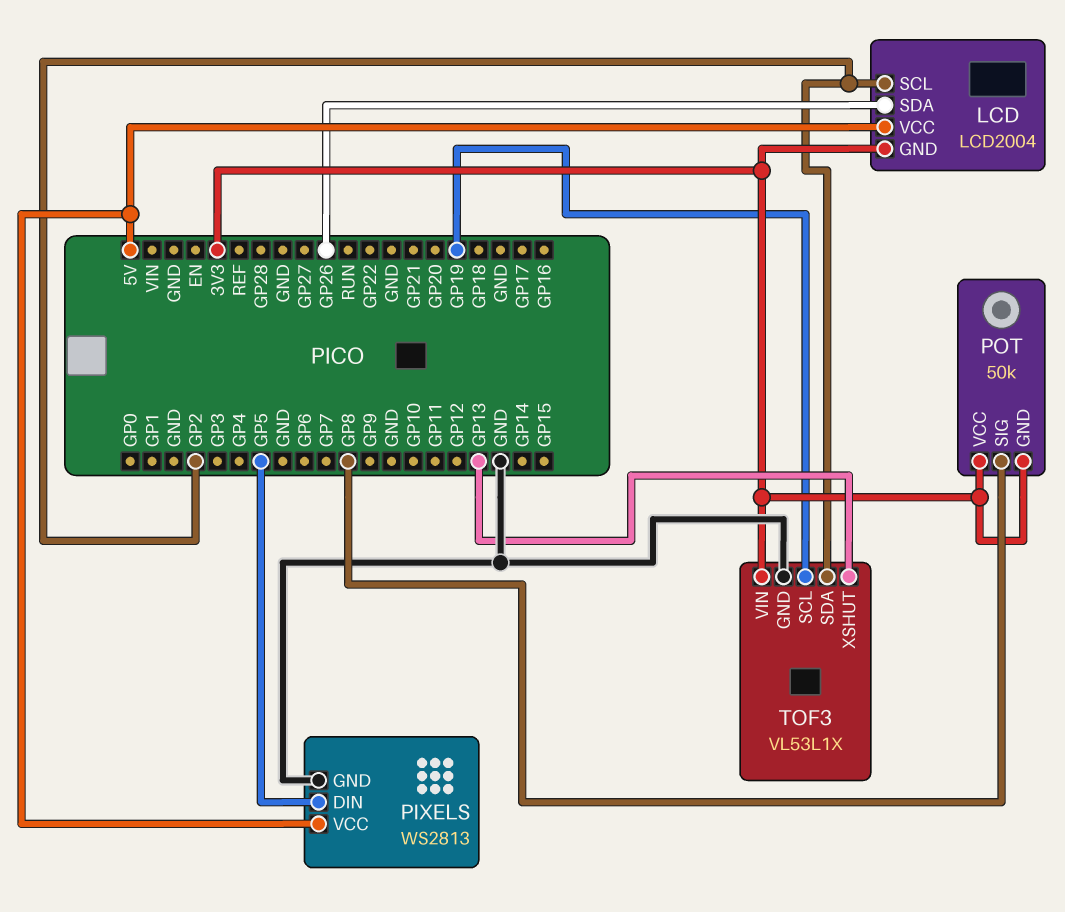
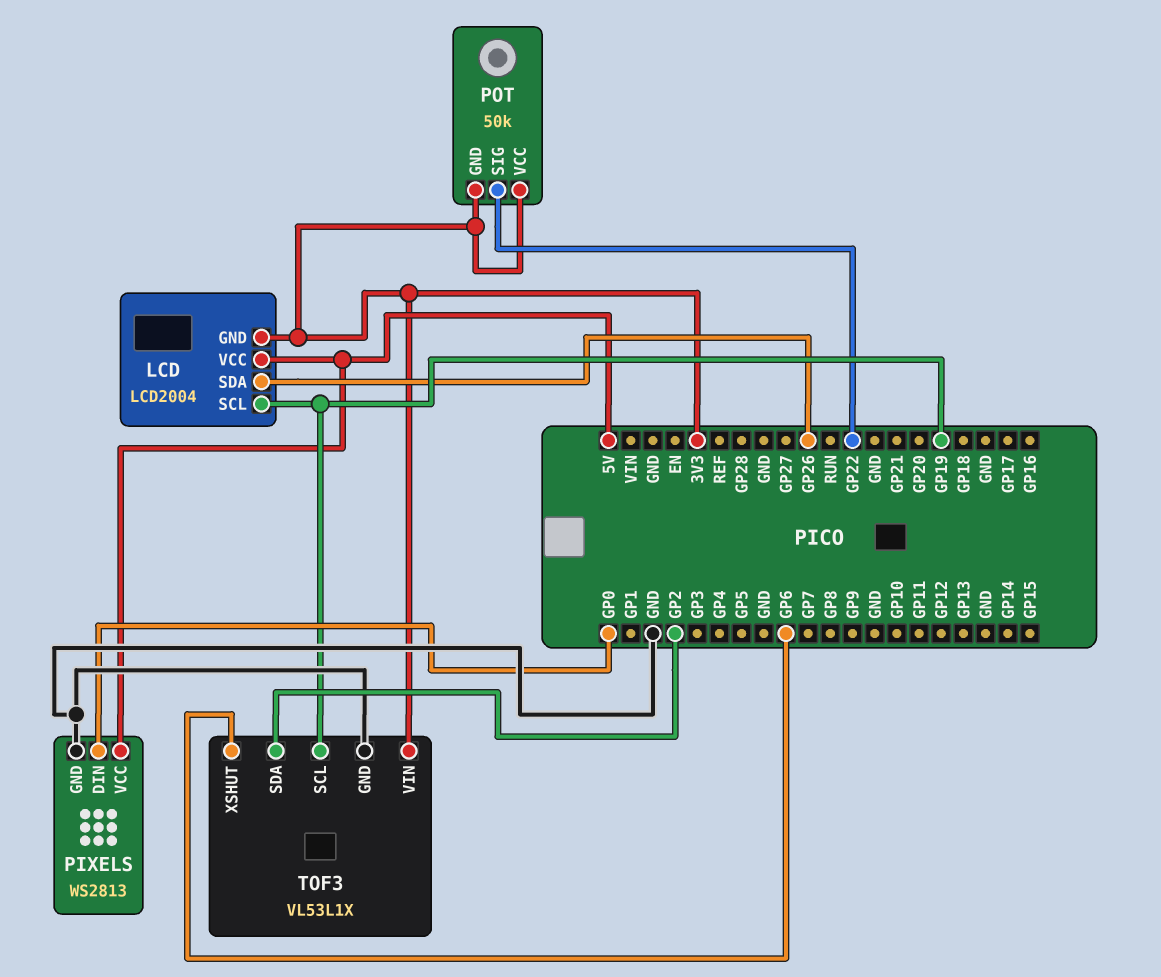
LCD pin SCL: GP2 -> GP19
PIXELS pin DIN: GP5 -> GP0
POT pin SIG: GP8 -> GP22
TOF3 pin XSHUT: GP13 -> GP6

